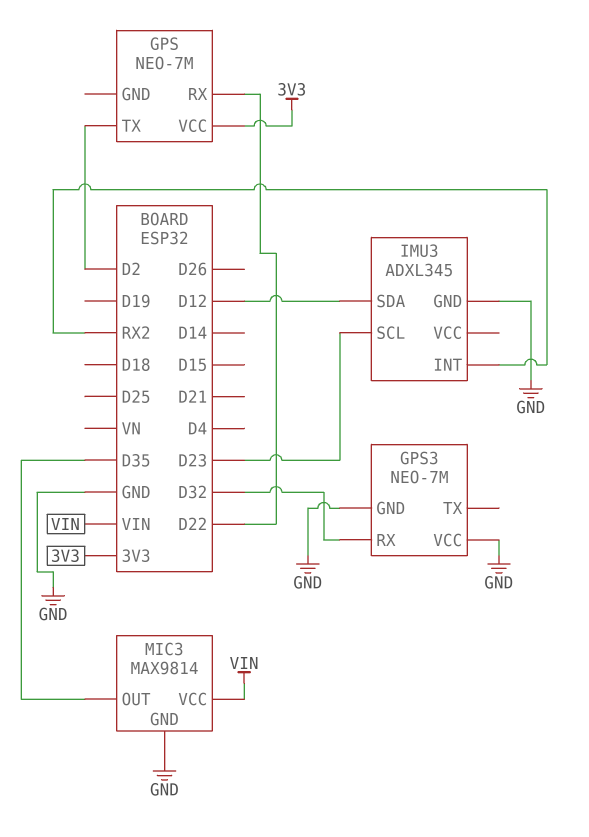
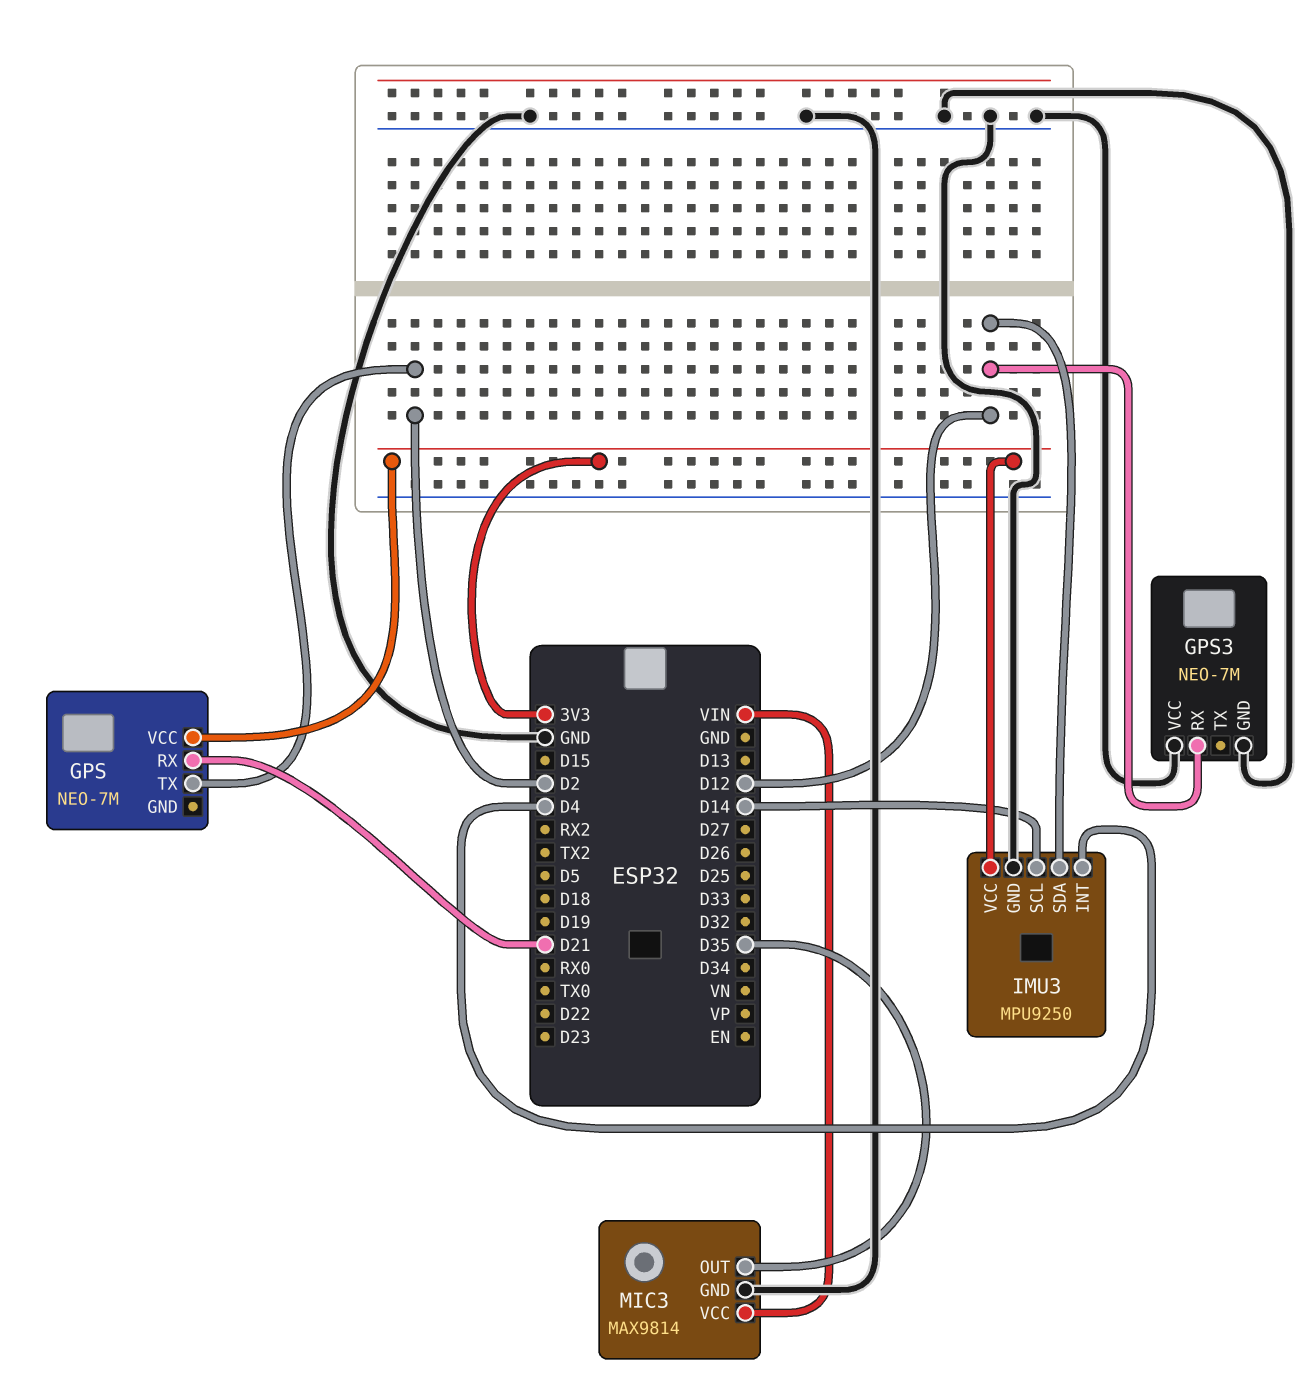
GPS pin RX: D22 -> D21
GPS3 pin RX: D32 -> D12
IMU3: ADXL345 -> MPU9250
IMU3 pin INT: RX2 -> D4
IMU3 pin SCL: D23 -> D14
IMU3 pin VCC: none -> 3V3

